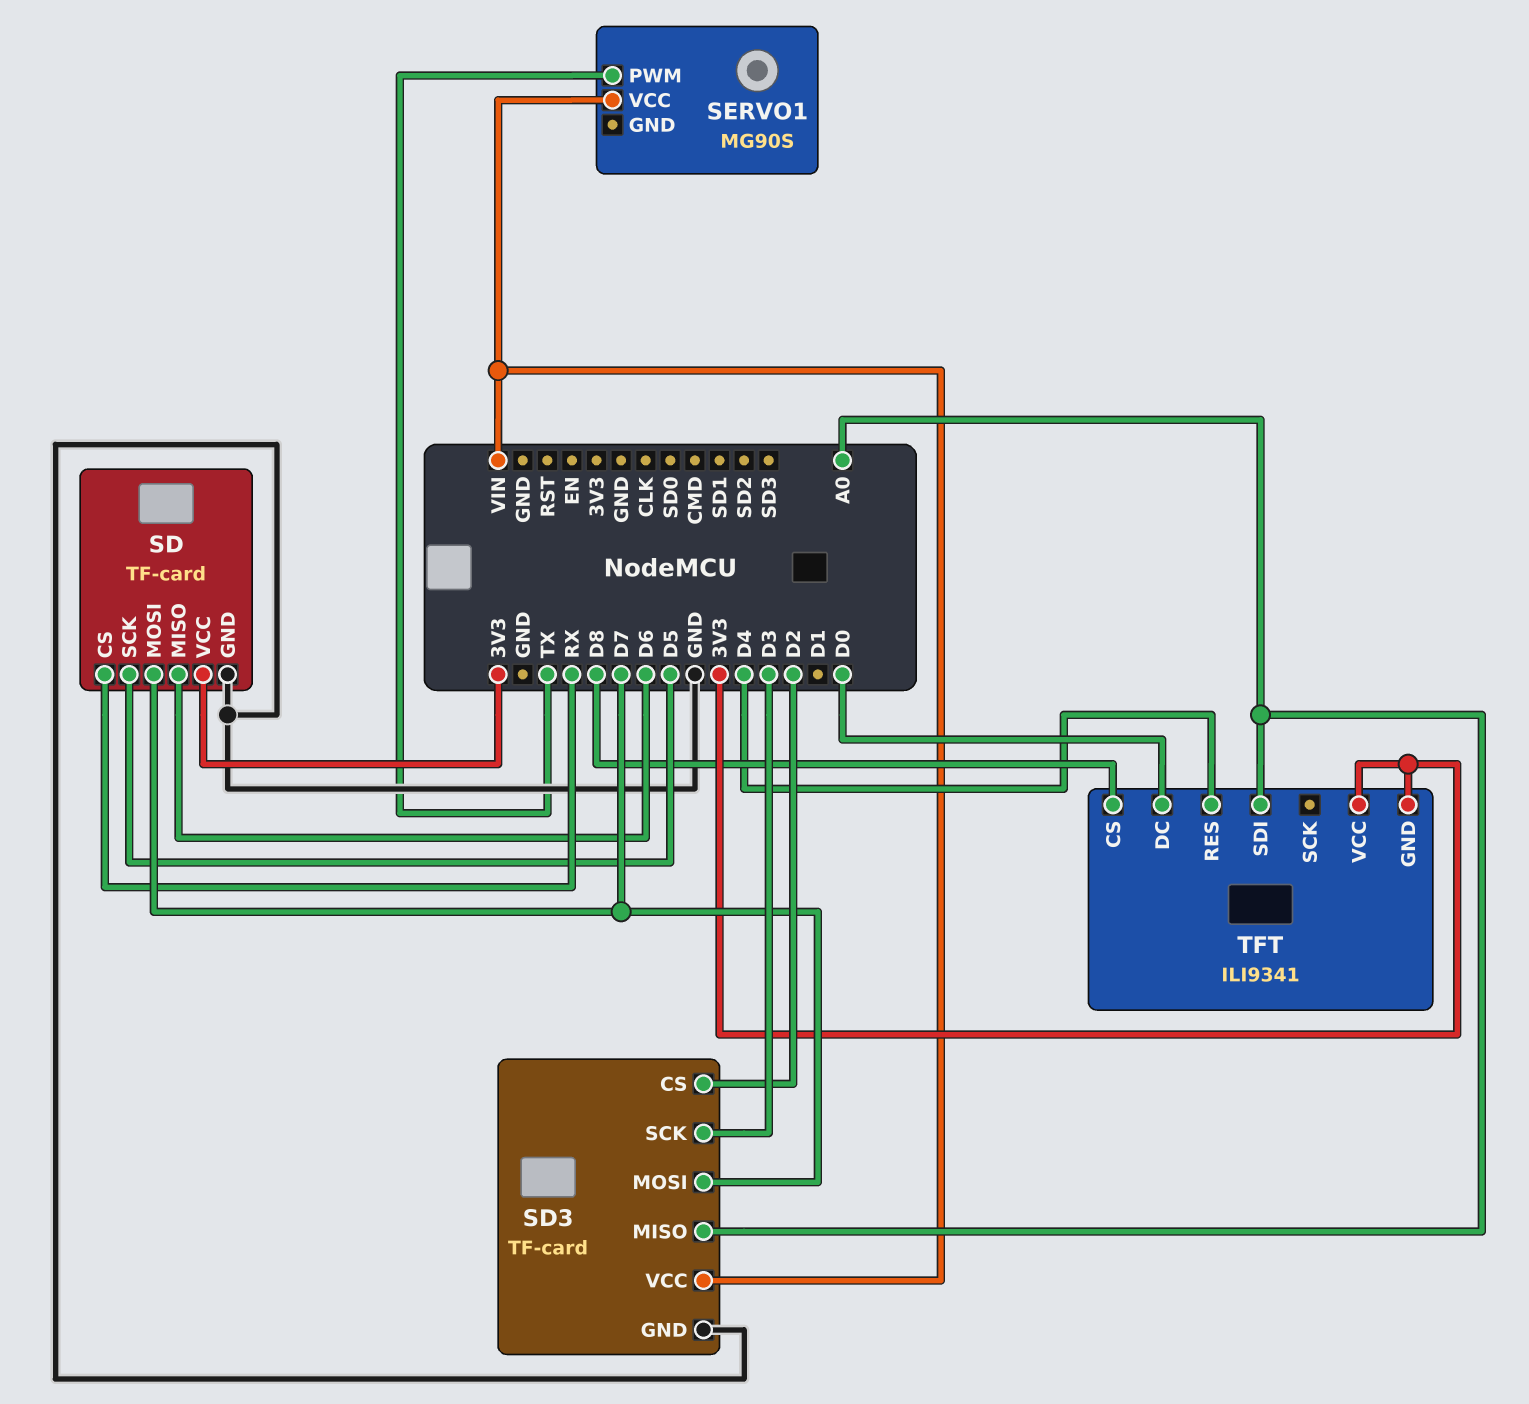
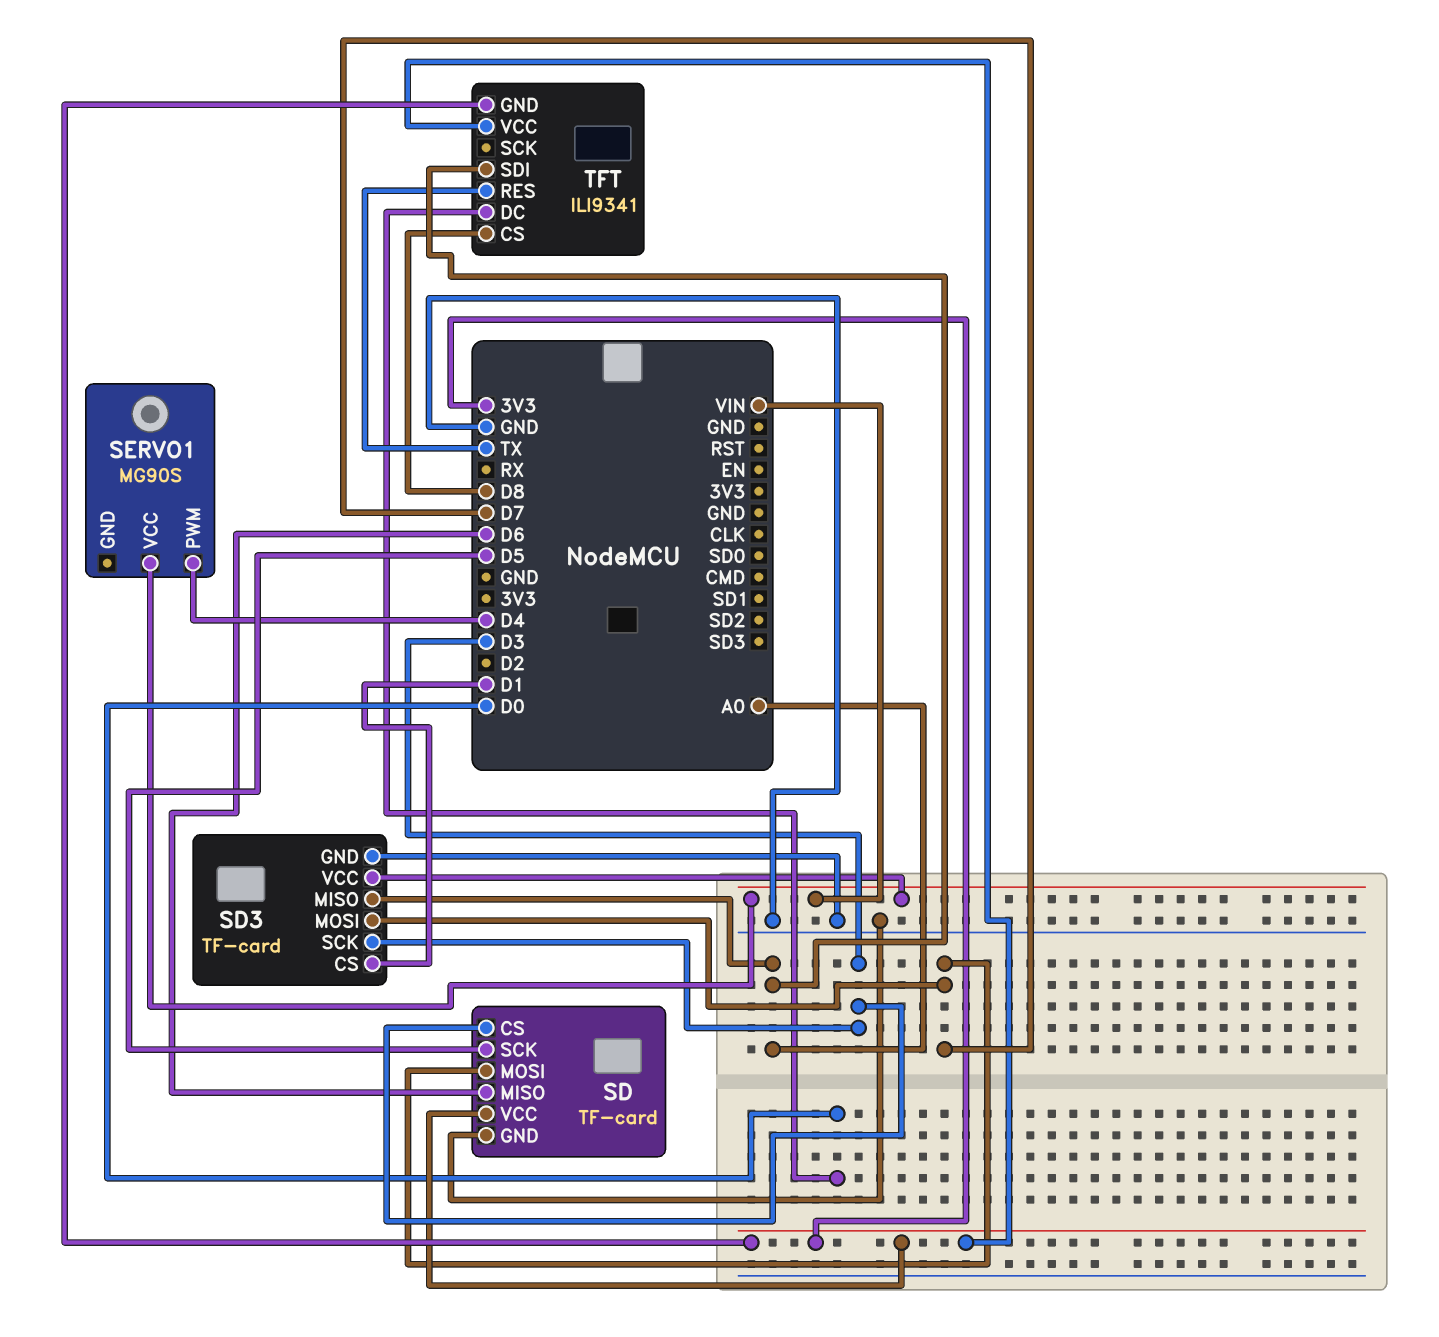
SD pin CS: RX -> D3
SD3 pin CS: D2 -> D1
SERVO1 pin PWM: TX -> D4
TFT pin RES: D4 -> TX

